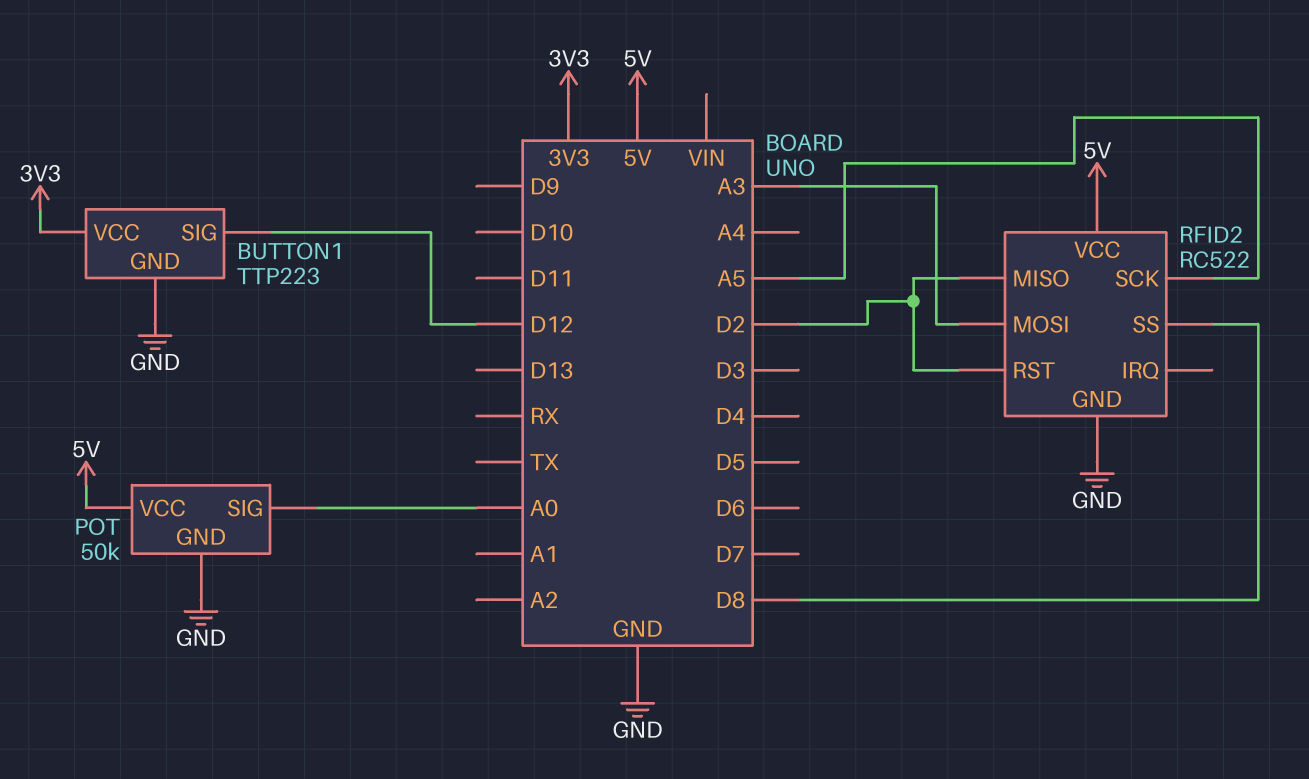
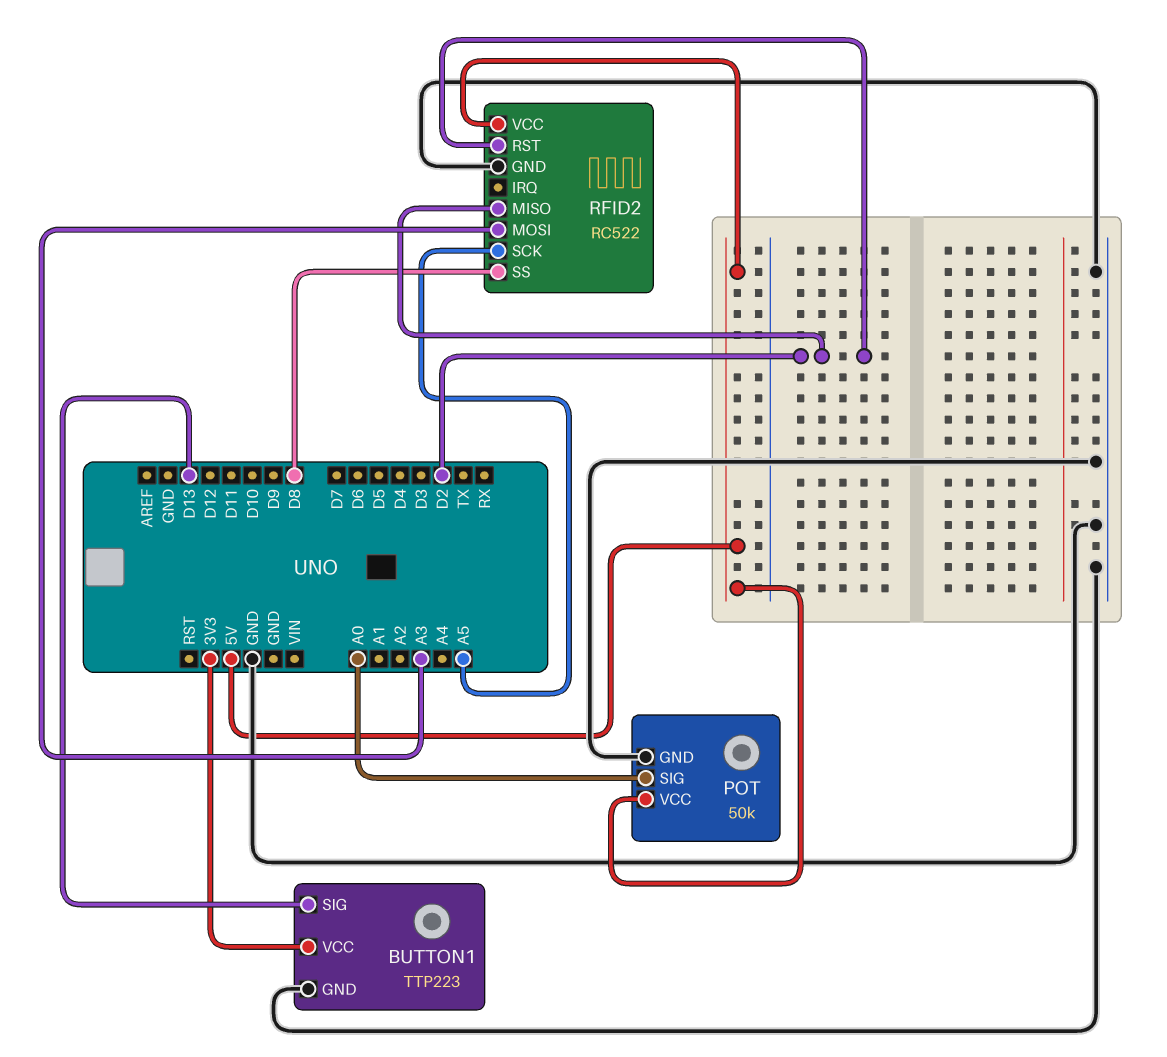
BUTTON1 pin SIG: D12 -> D13

